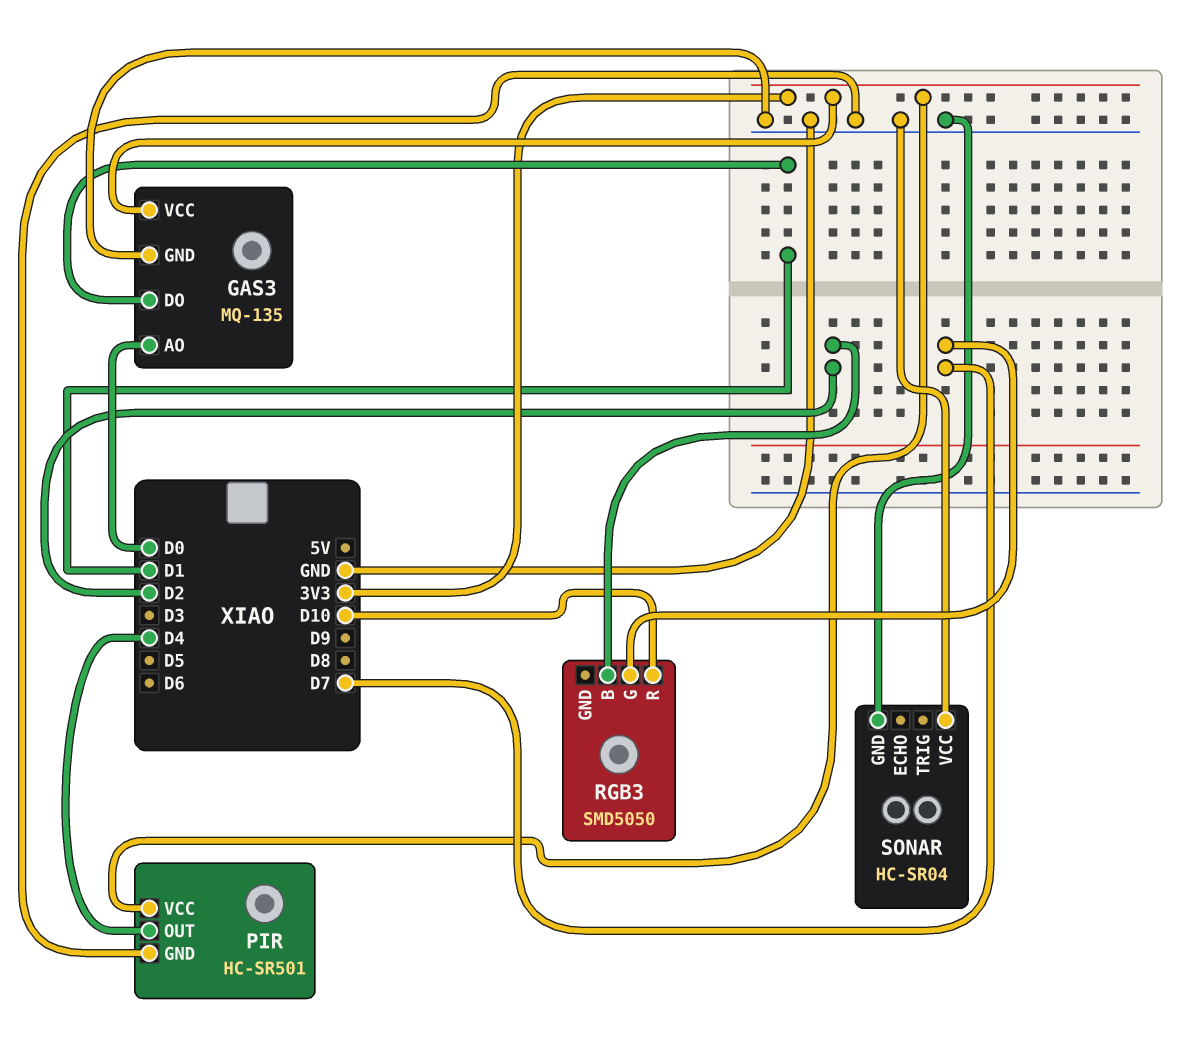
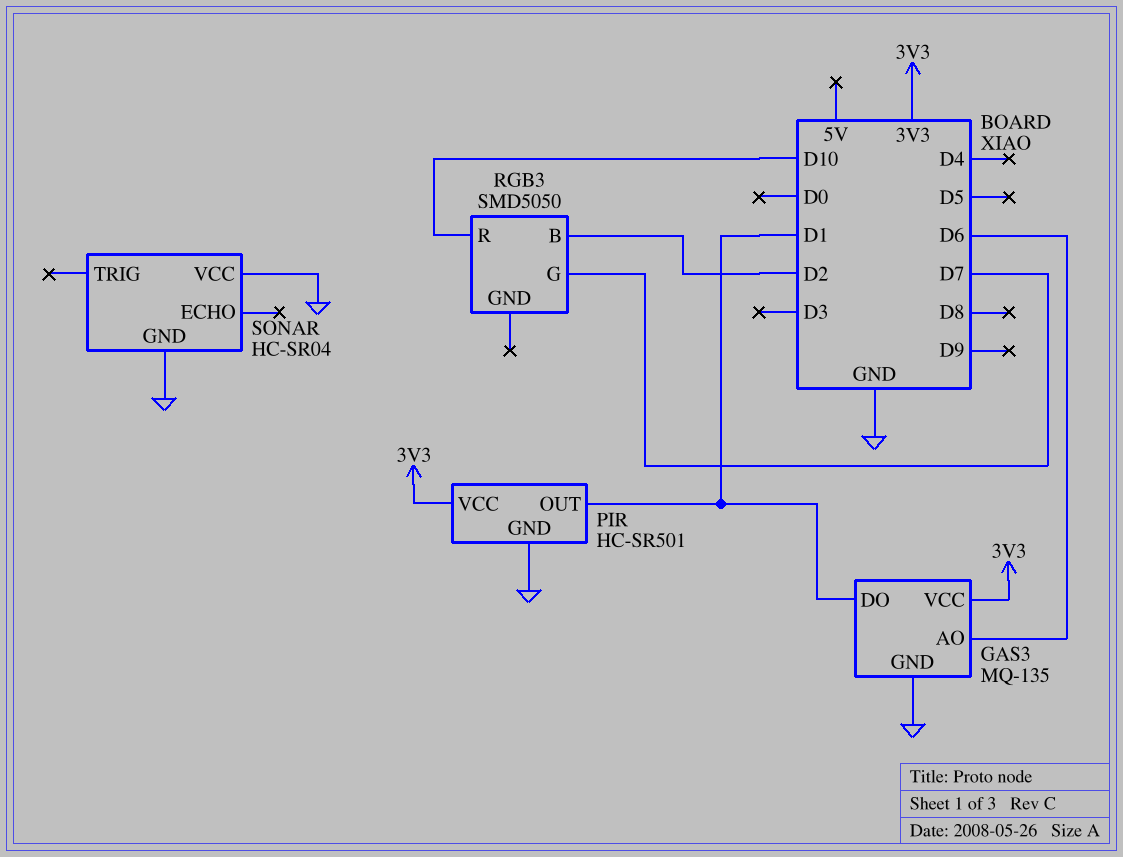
GAS3 pin AO: D0 -> D6
PIR pin OUT: D4 -> D1

